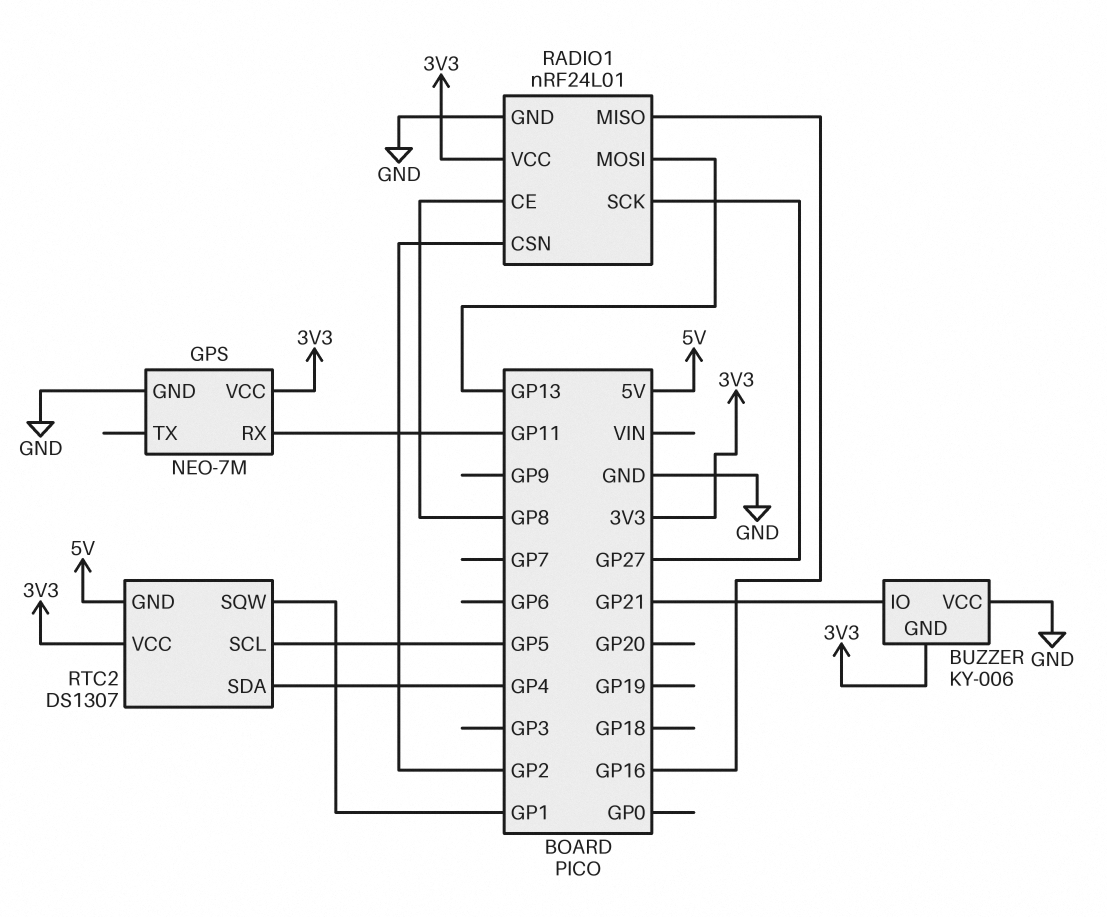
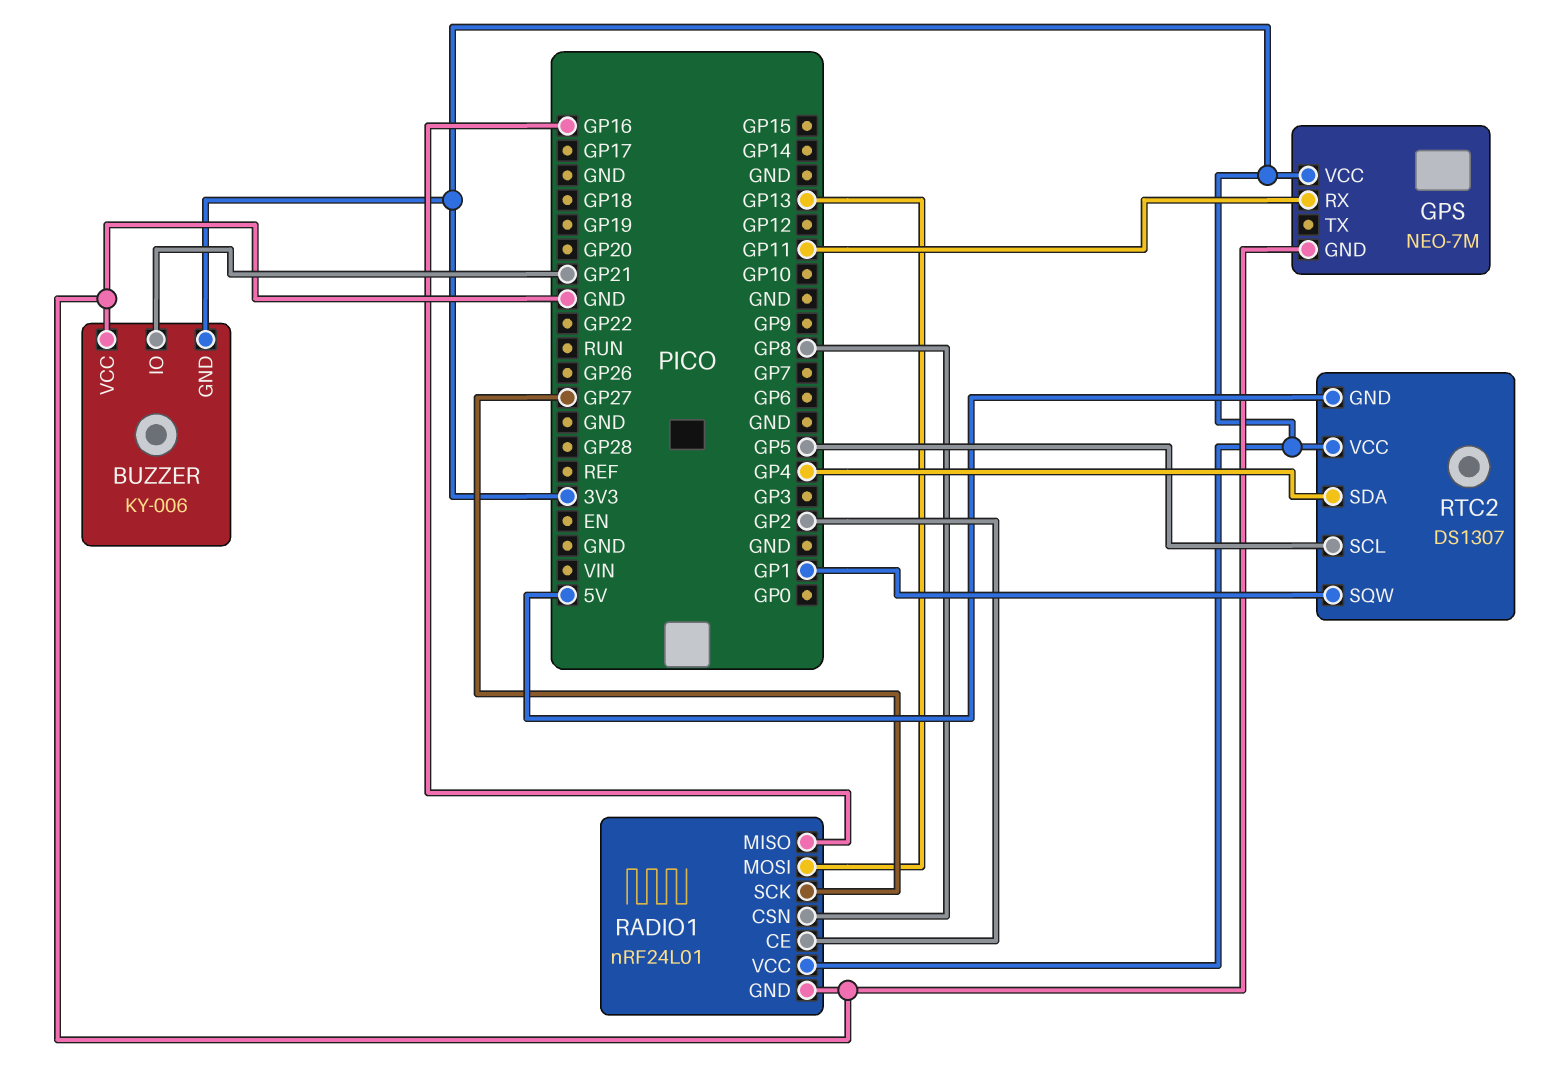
RADIO1 pin CE: GP8 -> GP2
RADIO1 pin CSN: GP2 -> GP8

